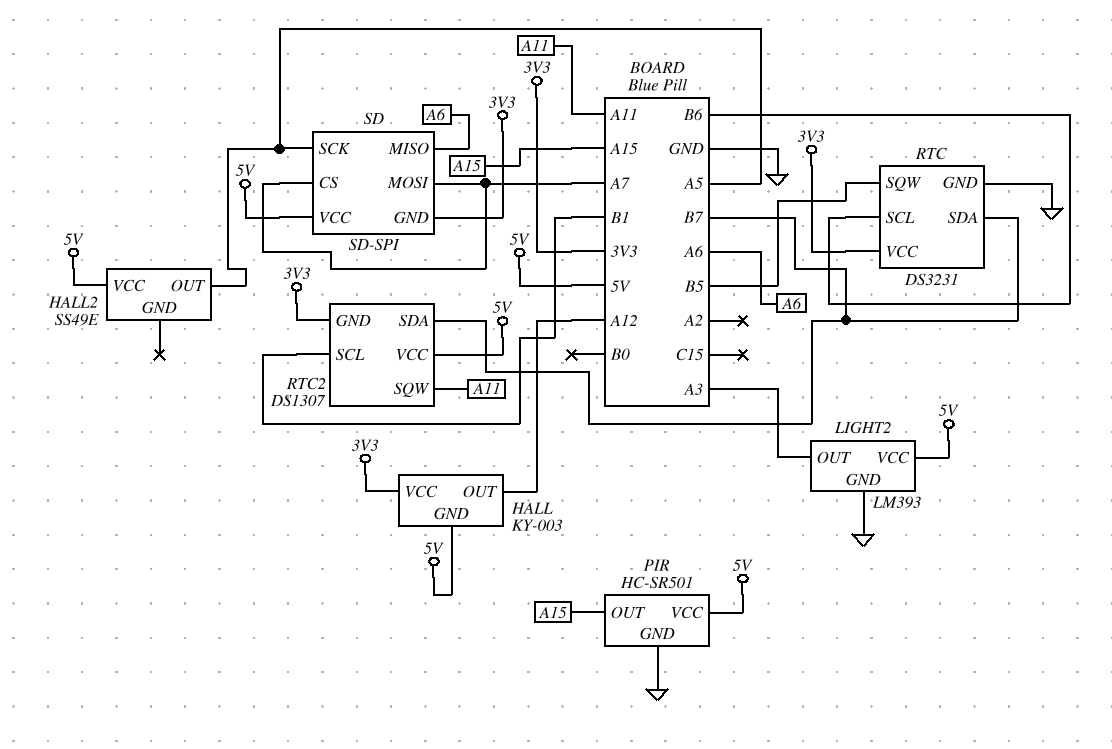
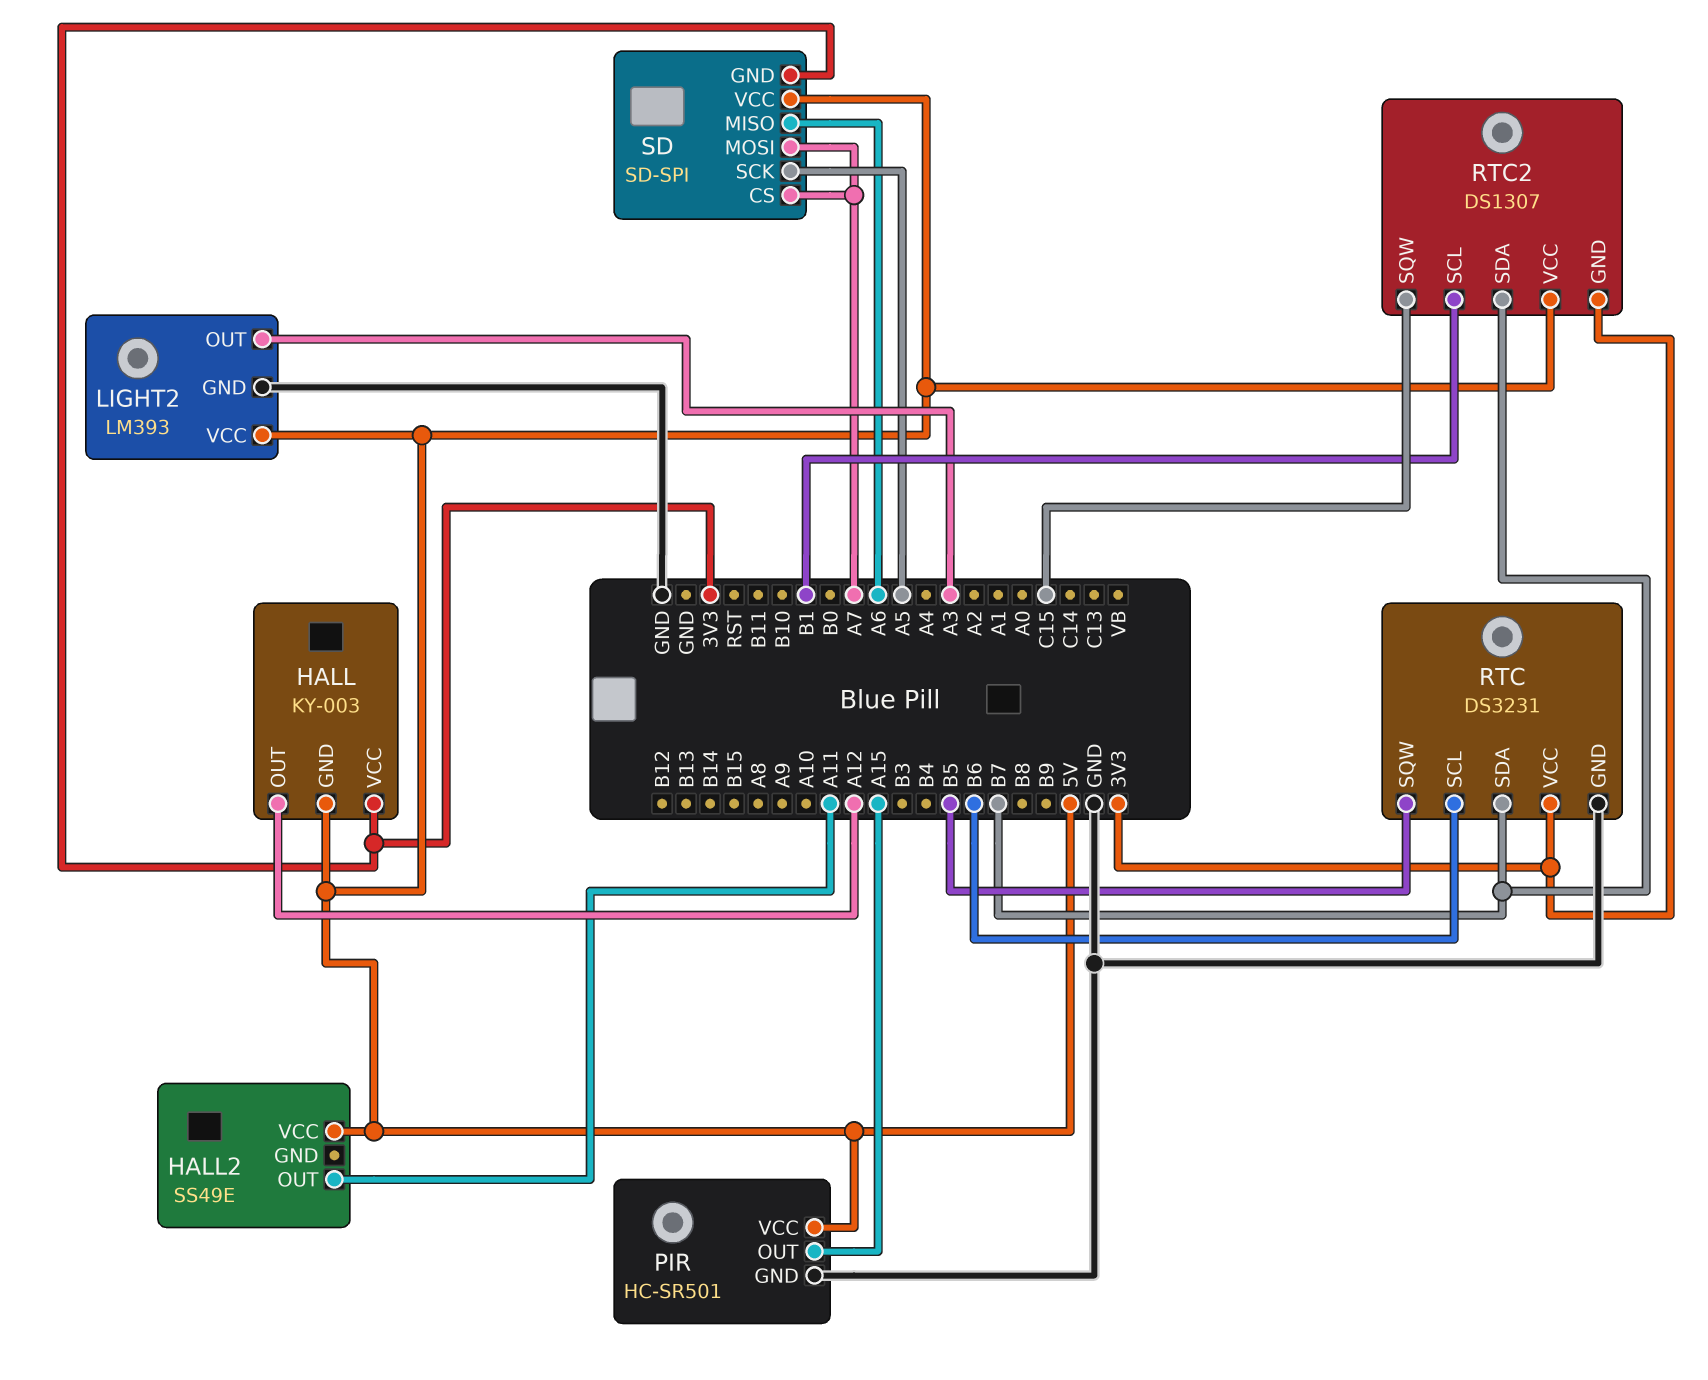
HALL2 pin OUT: A5 -> A11
RTC2 pin SQW: A11 -> C15

